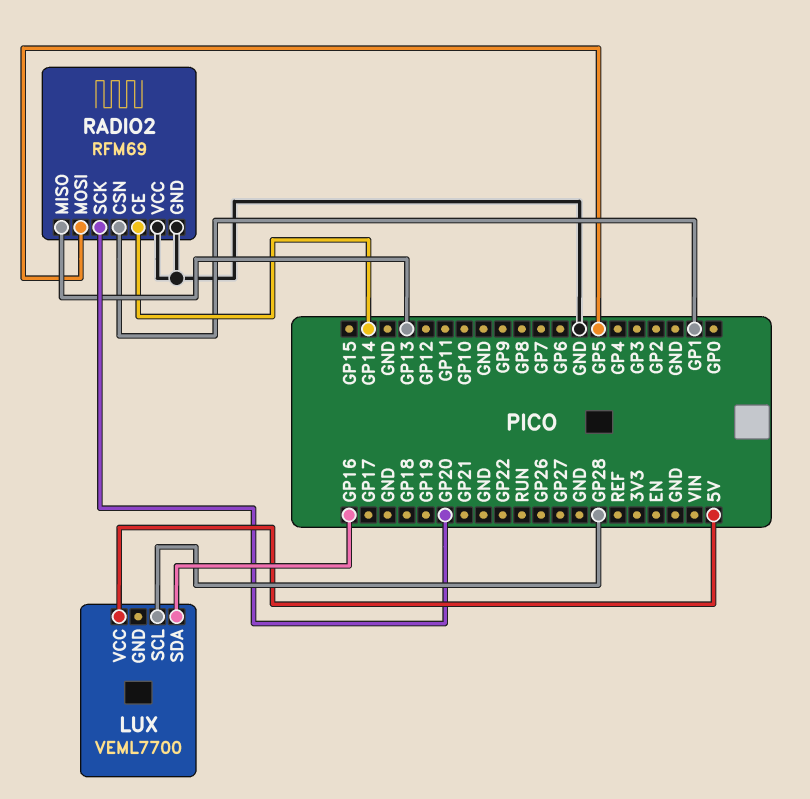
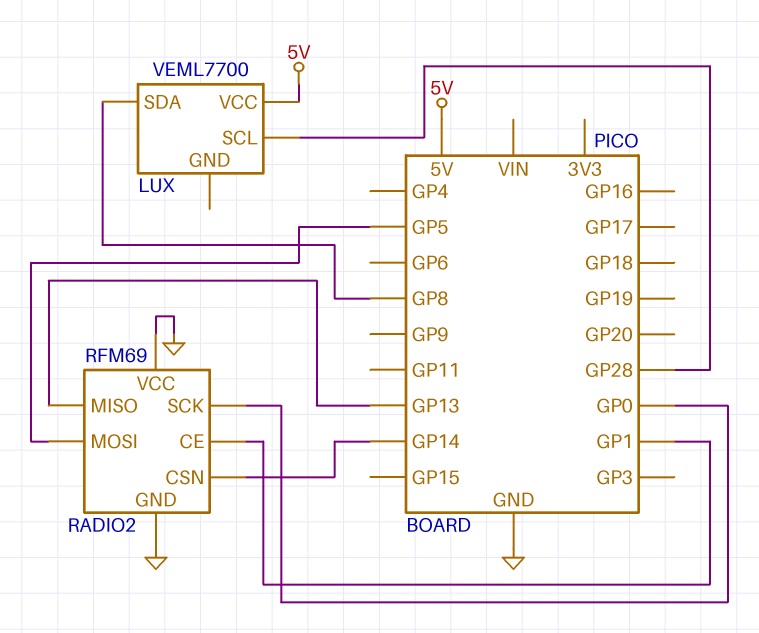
LUX pin SDA: GP16 -> GP8
RADIO2 pin CE: GP14 -> GP1
RADIO2 pin CSN: GP1 -> GP14
RADIO2 pin SCK: GP20 -> GP0

